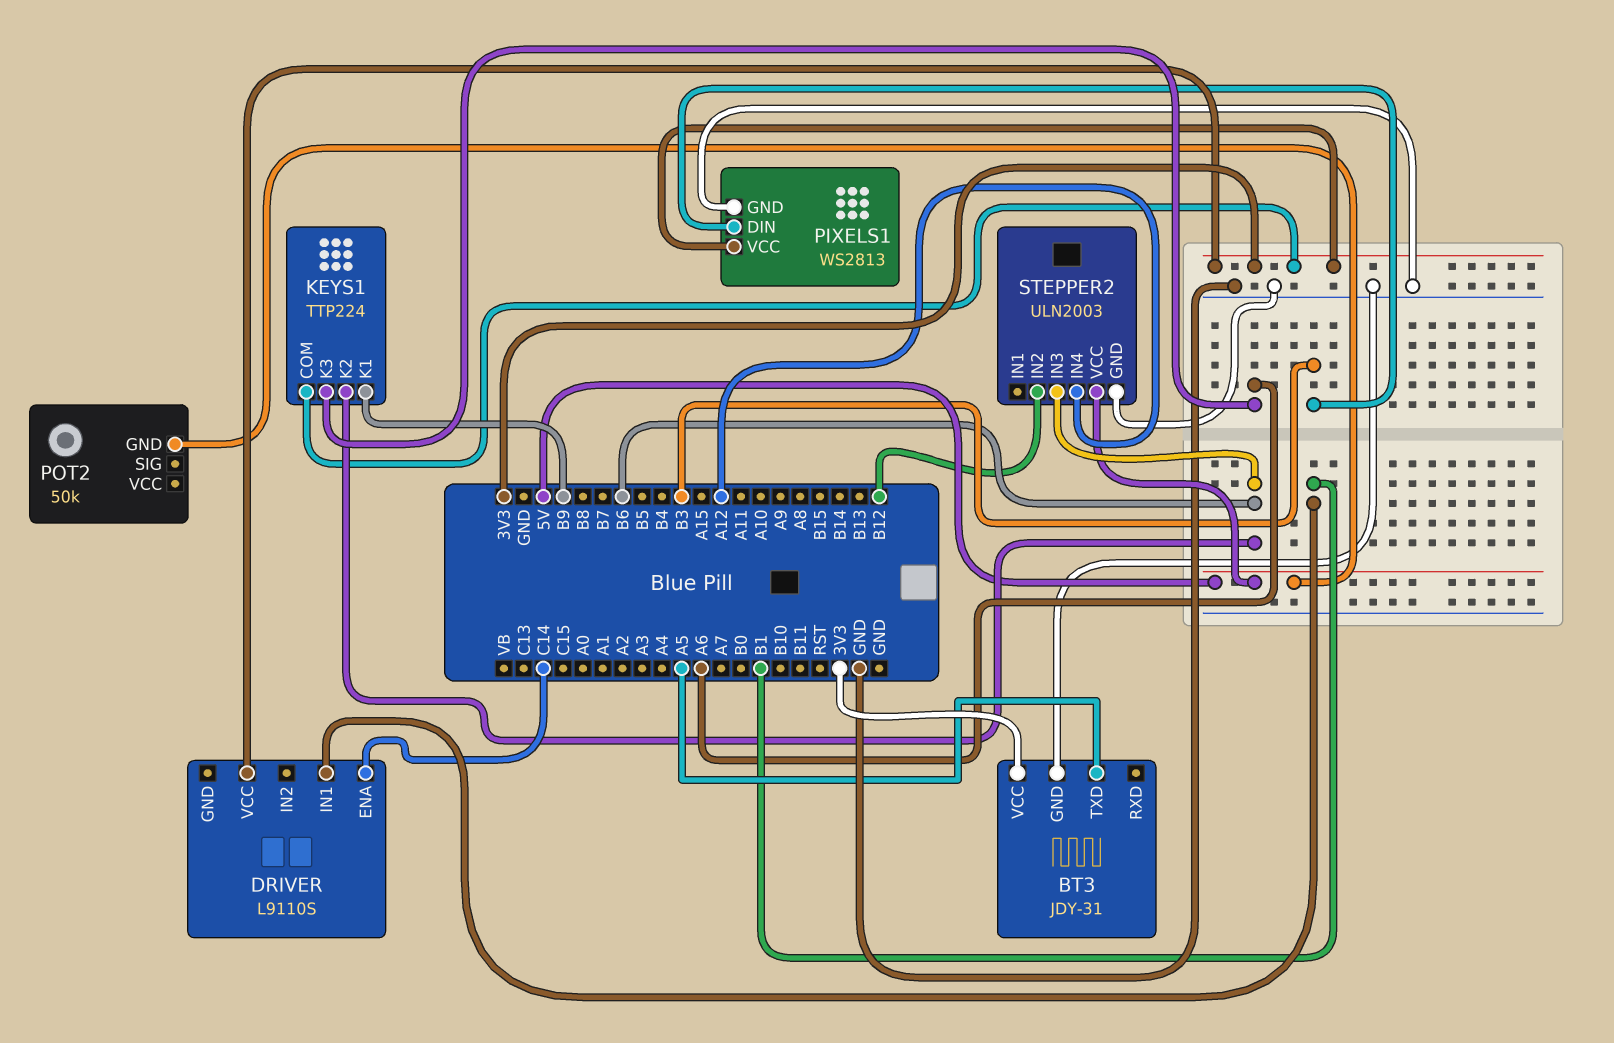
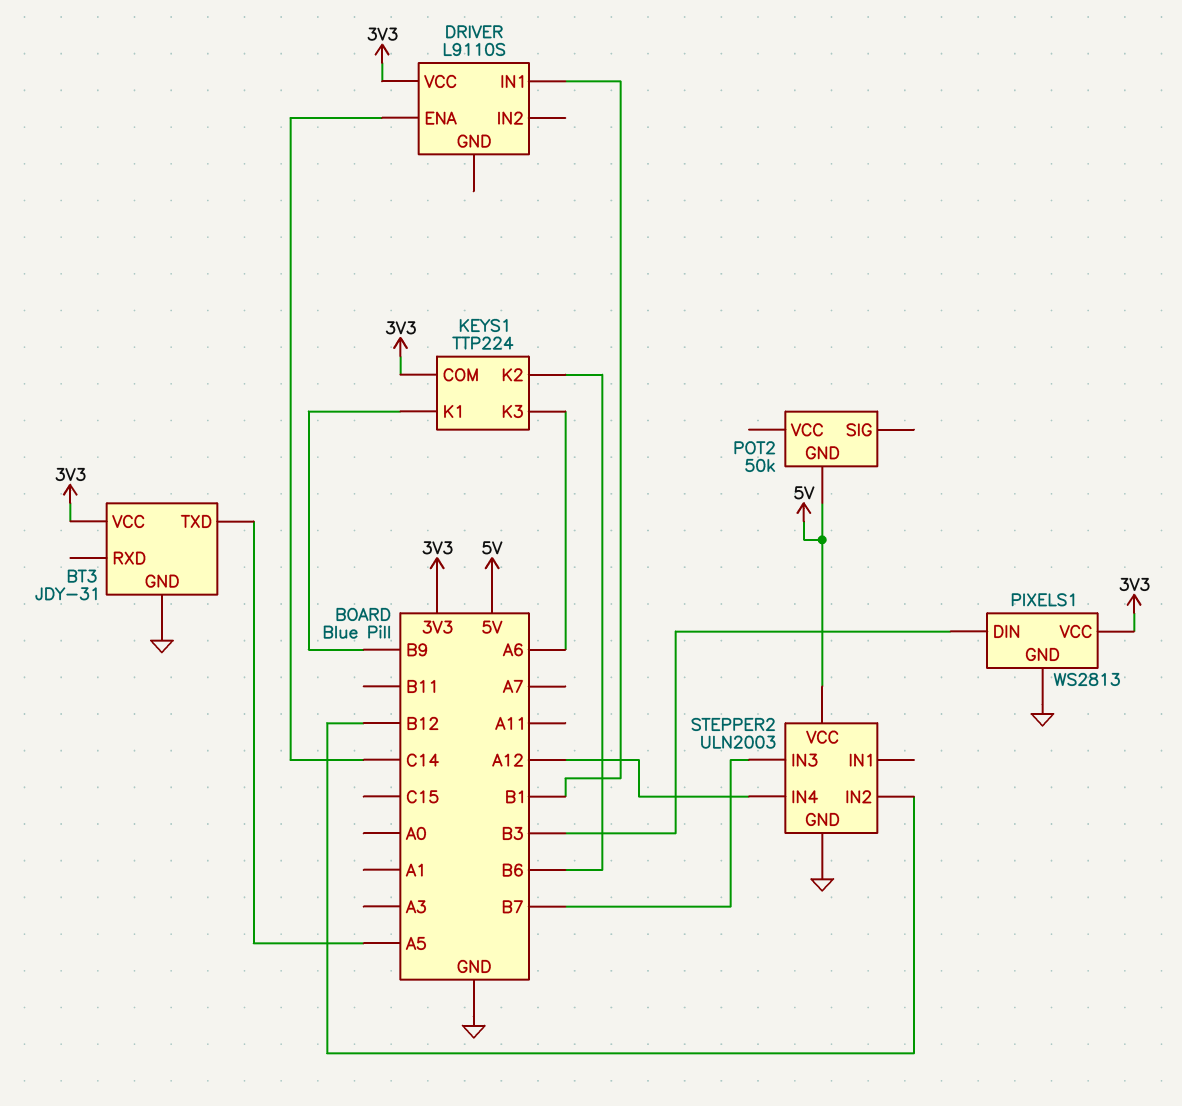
STEPPER2 pin IN3: B6 -> B7

